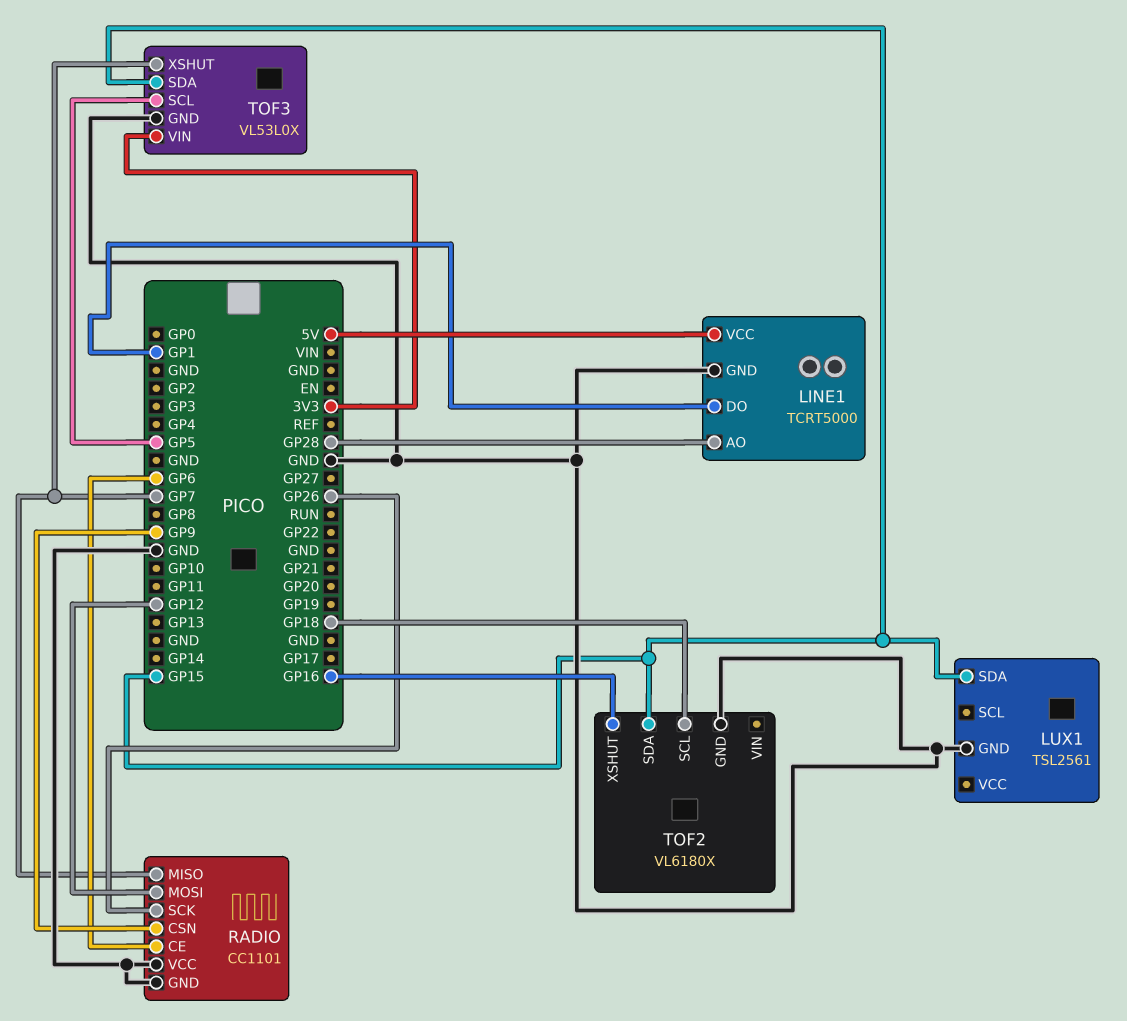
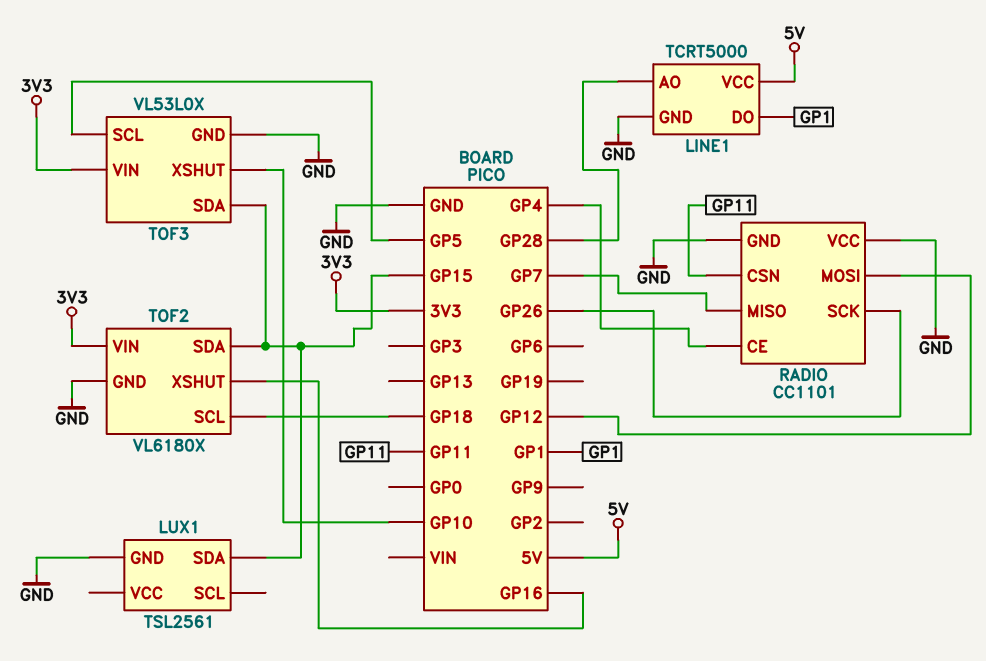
RADIO pin CE: GP6 -> GP4
RADIO pin CSN: GP9 -> GP11
TOF2 pin VIN: none -> 3V3
TOF3 pin XSHUT: GP7 -> GP10

